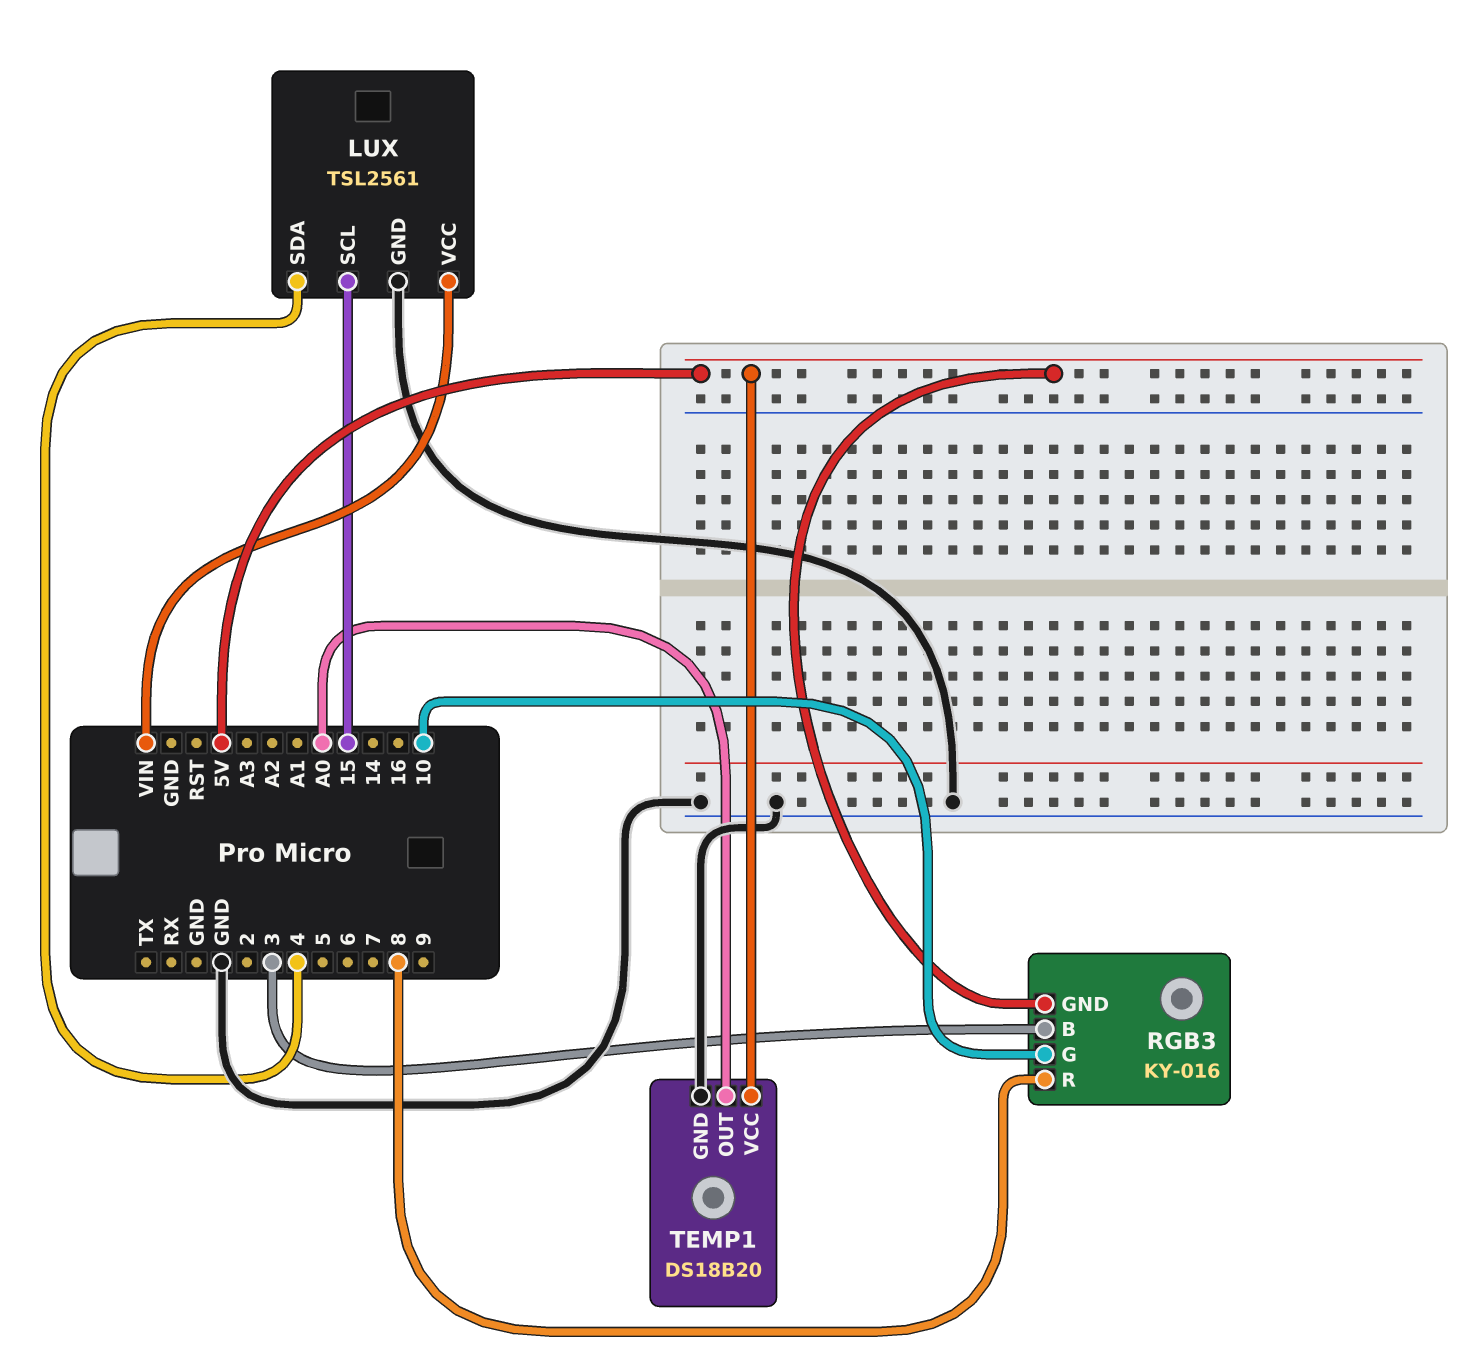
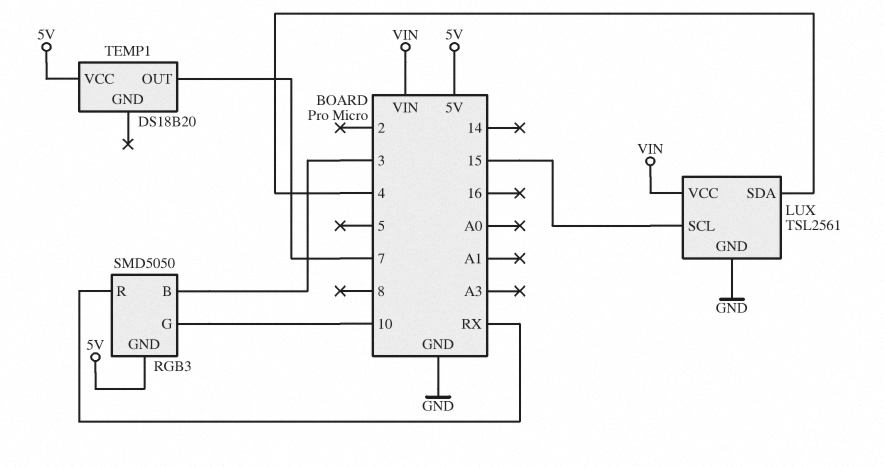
RGB3: KY-016 -> SMD5050
RGB3 pin R: 8 -> RX
TEMP1 pin GND: GND -> none
TEMP1 pin OUT: A0 -> 7

